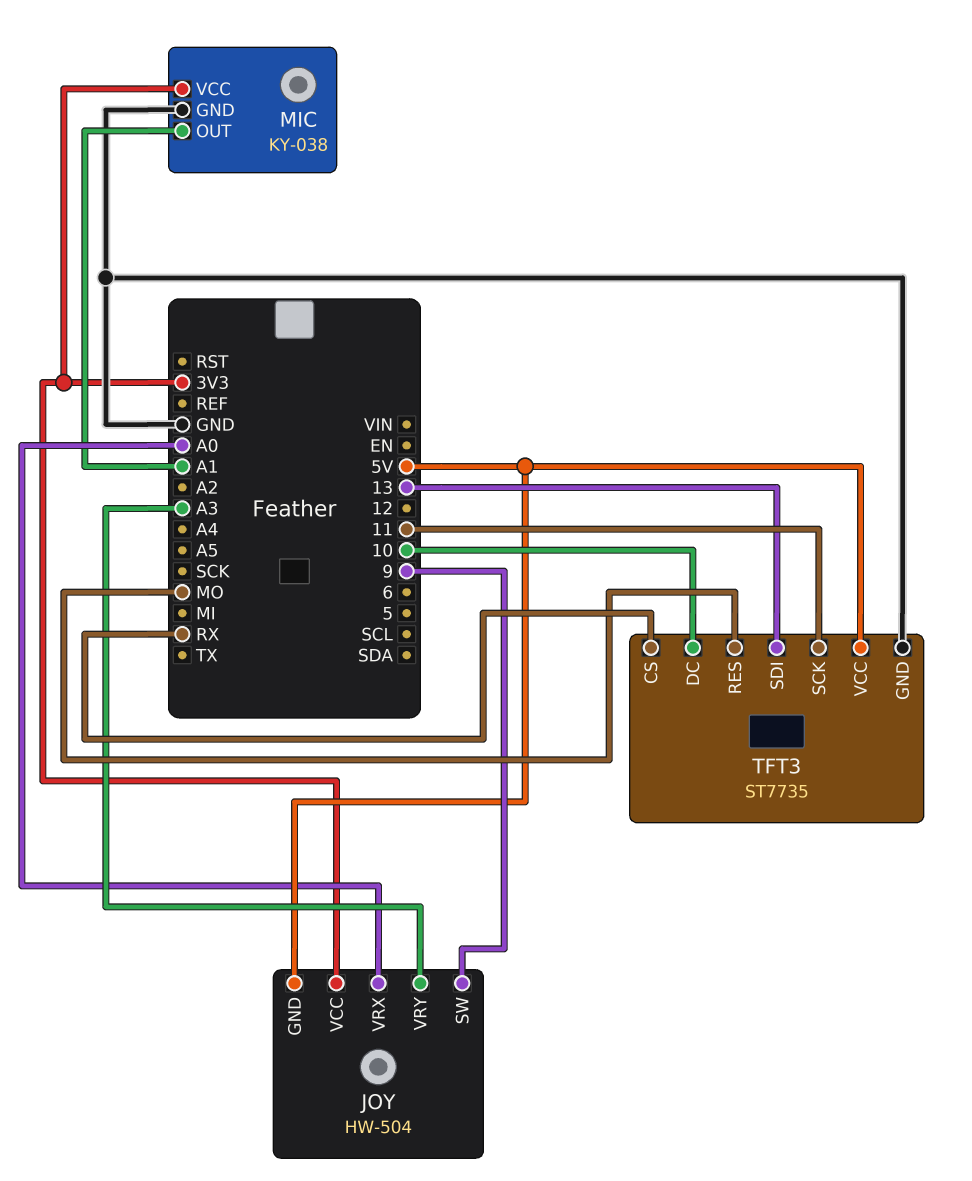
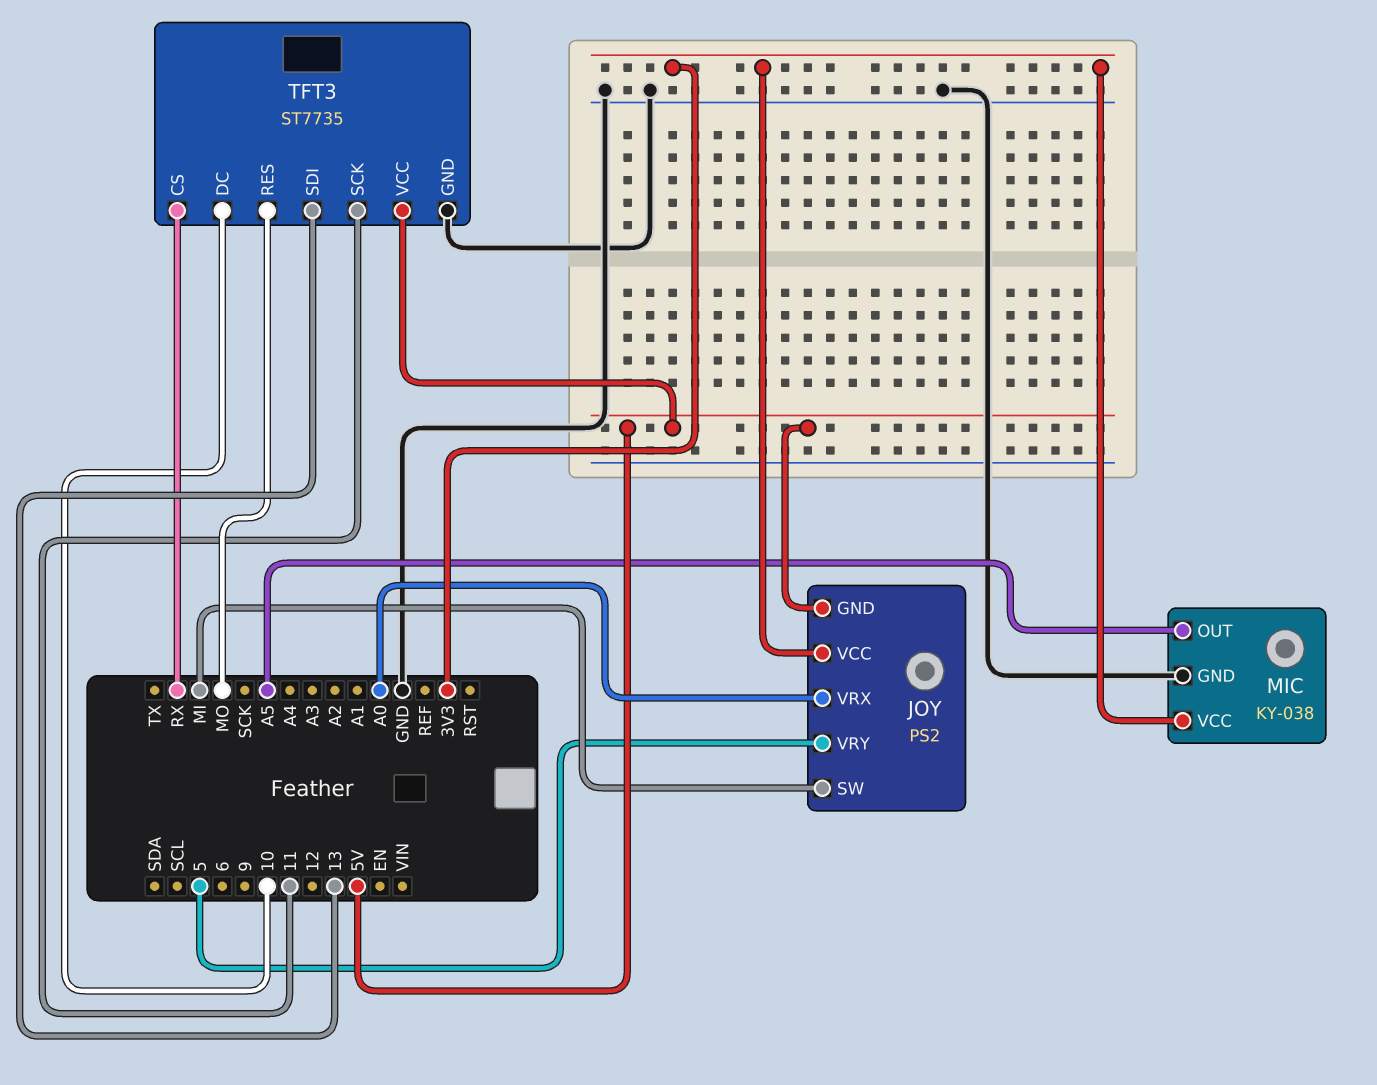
JOY: HW-504 -> PS2
JOY pin SW: 9 -> MI
JOY pin VRY: A3 -> 5
MIC pin OUT: A1 -> A5

